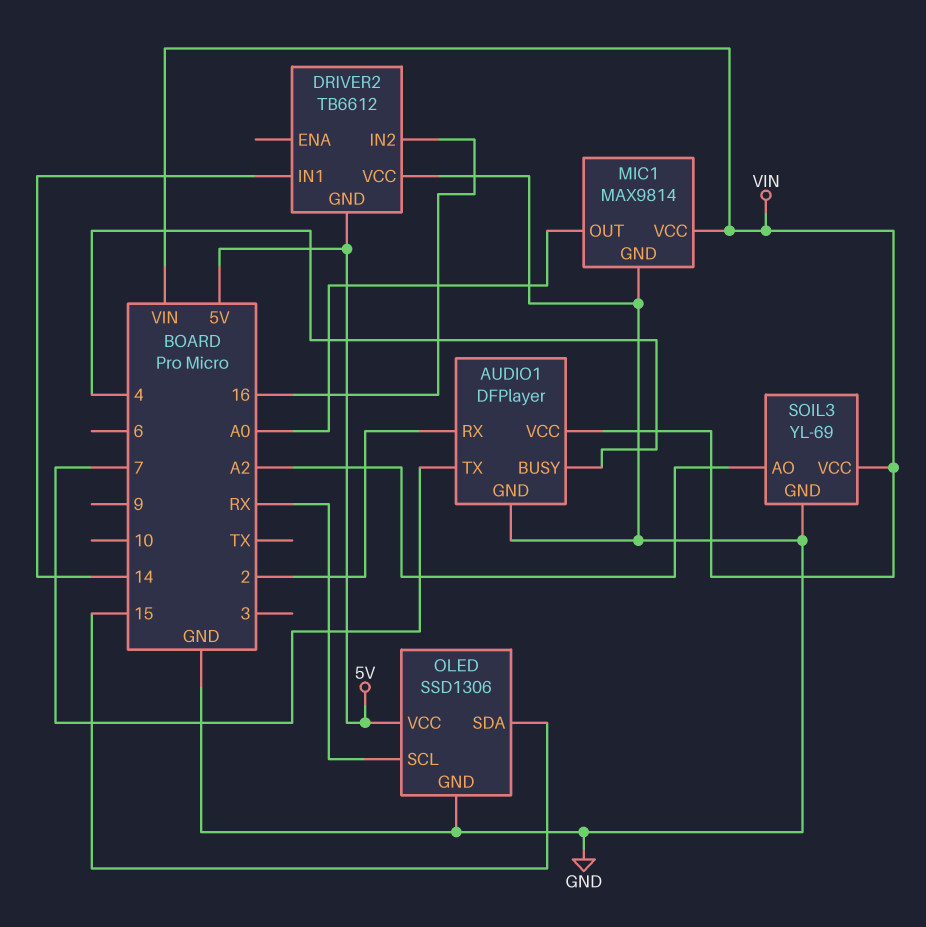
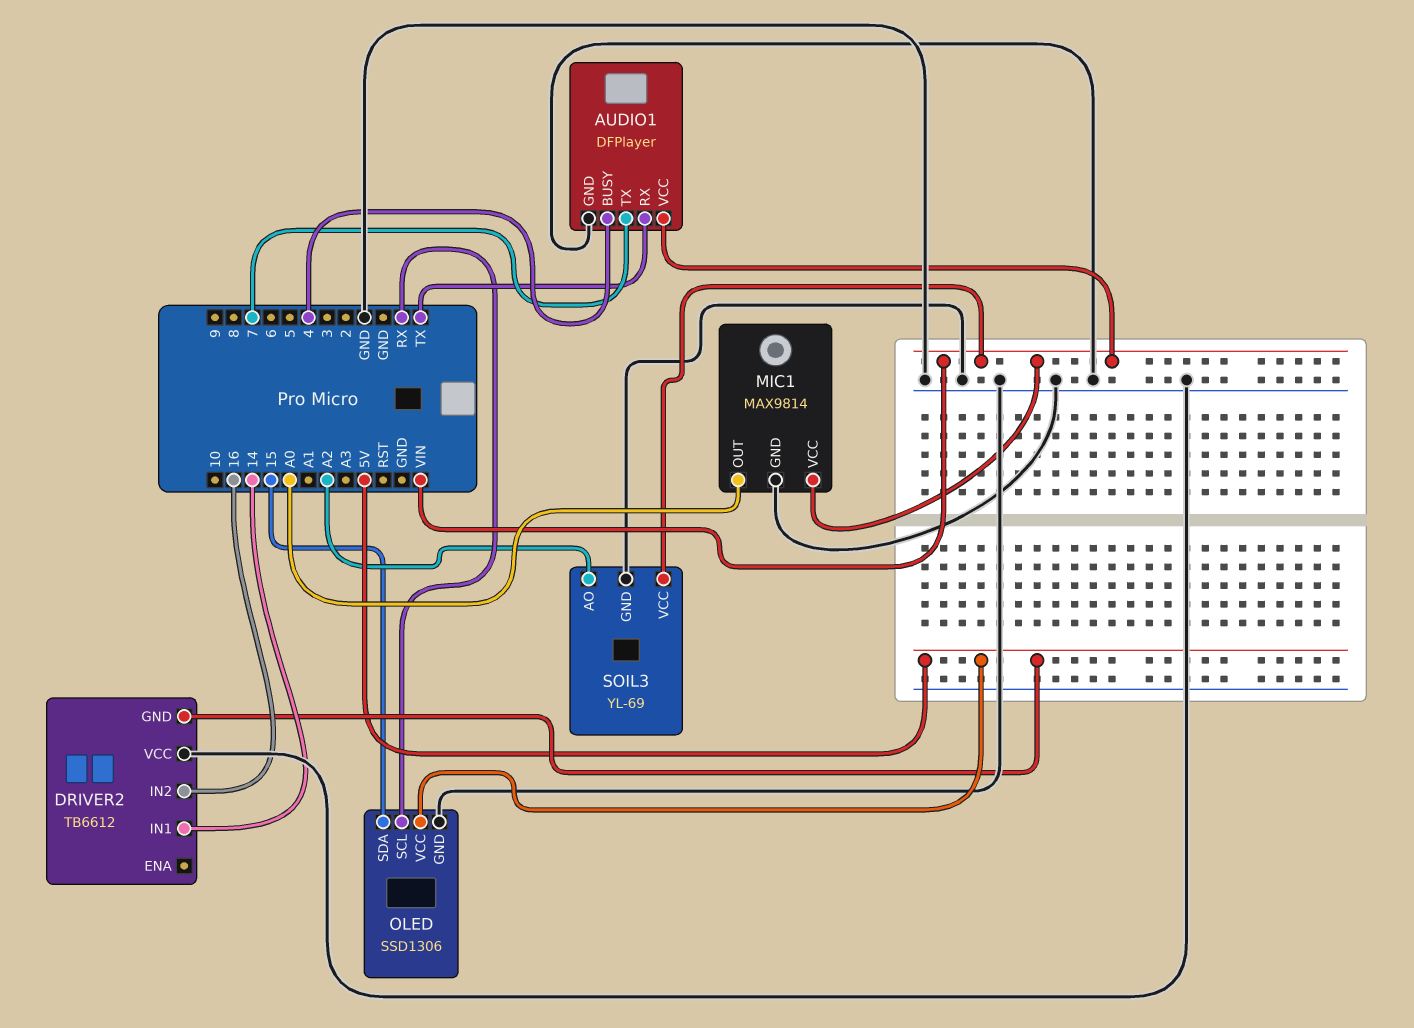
AUDIO1 pin RX: 2 -> TX

